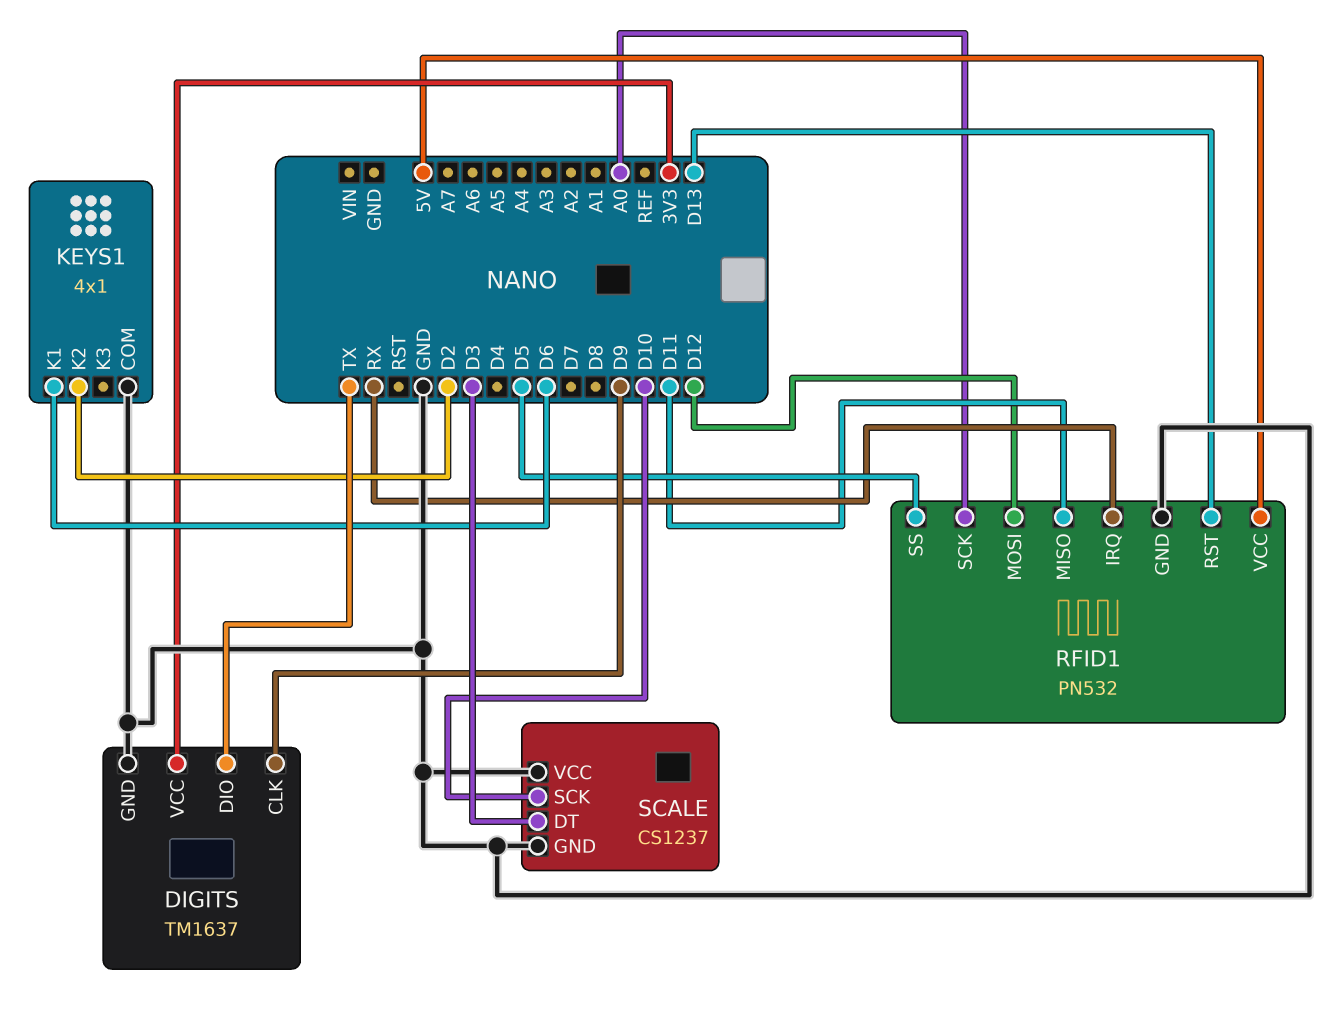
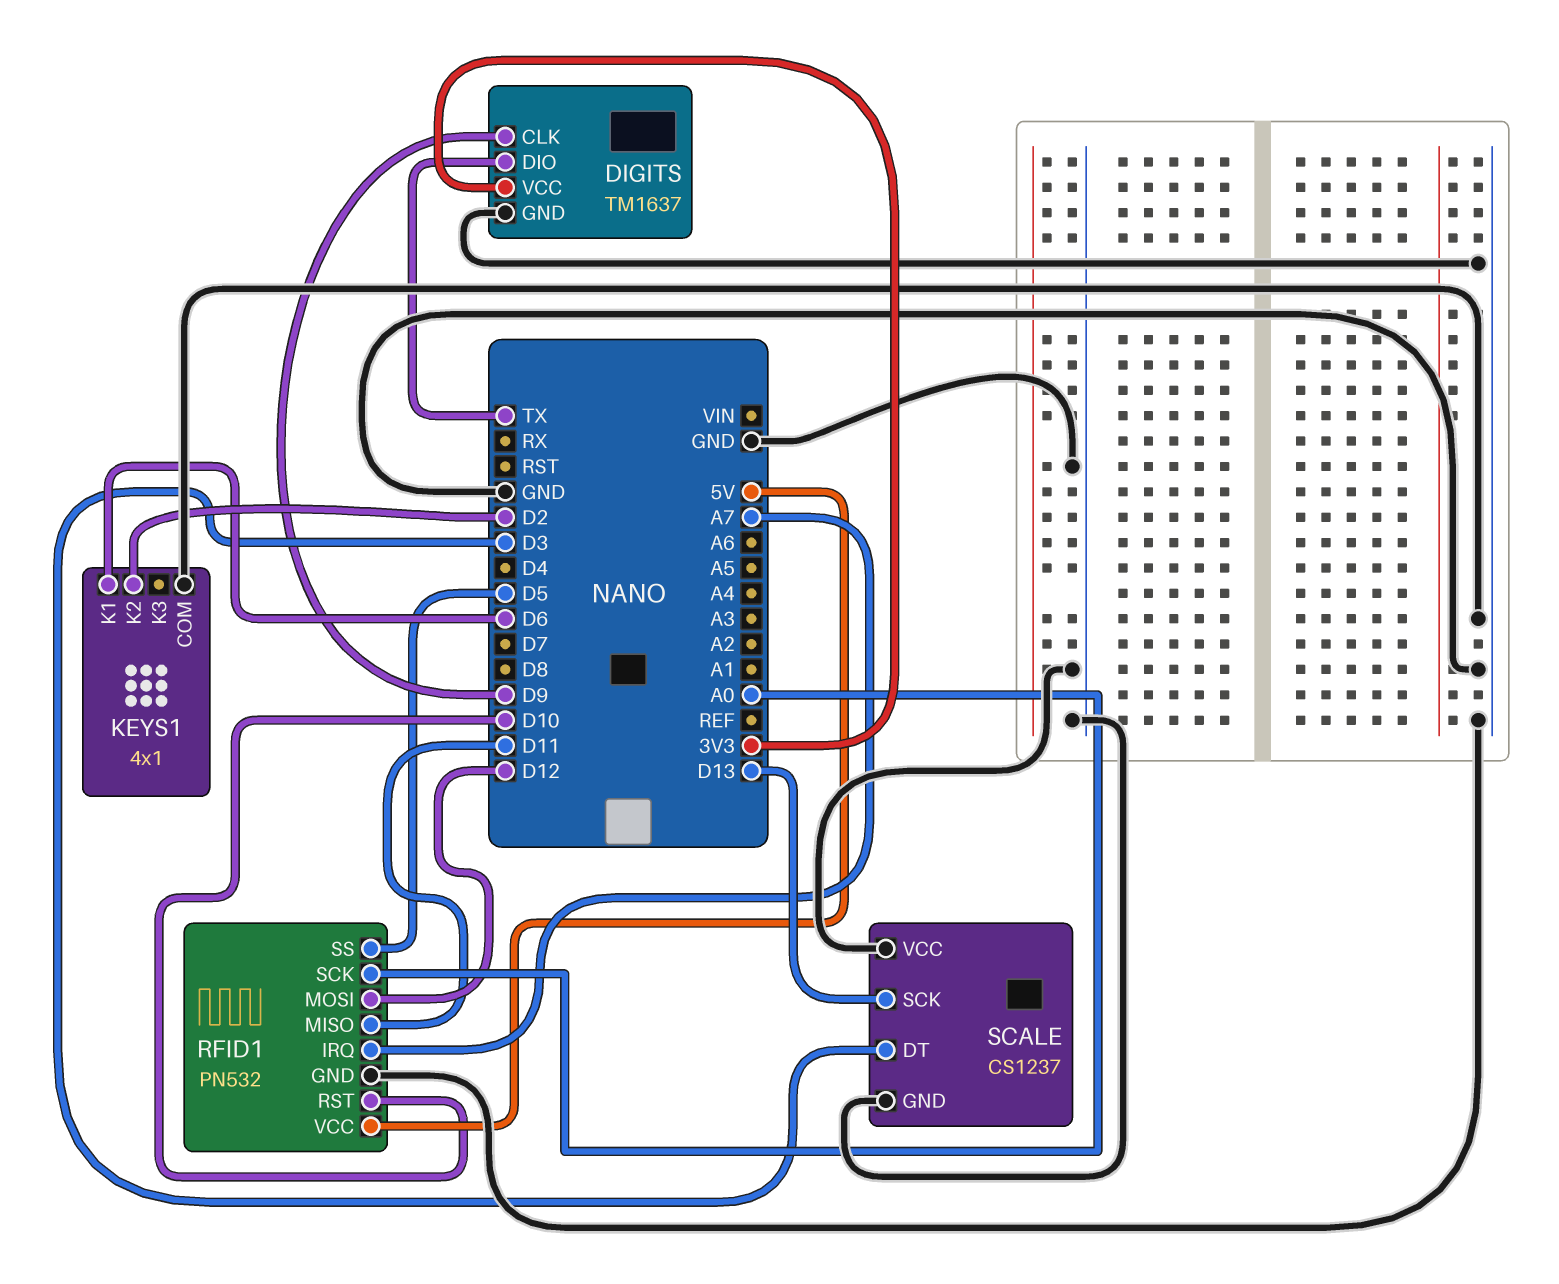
RFID1 pin IRQ: RX -> A7
RFID1 pin RST: D13 -> D10
SCALE pin SCK: D10 -> D13

